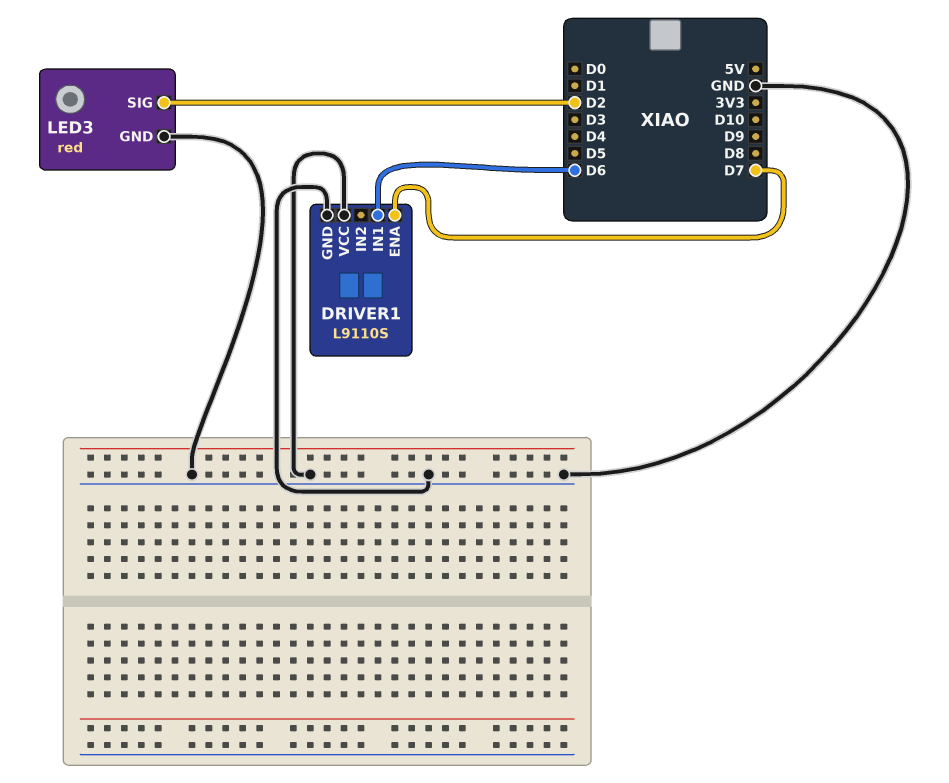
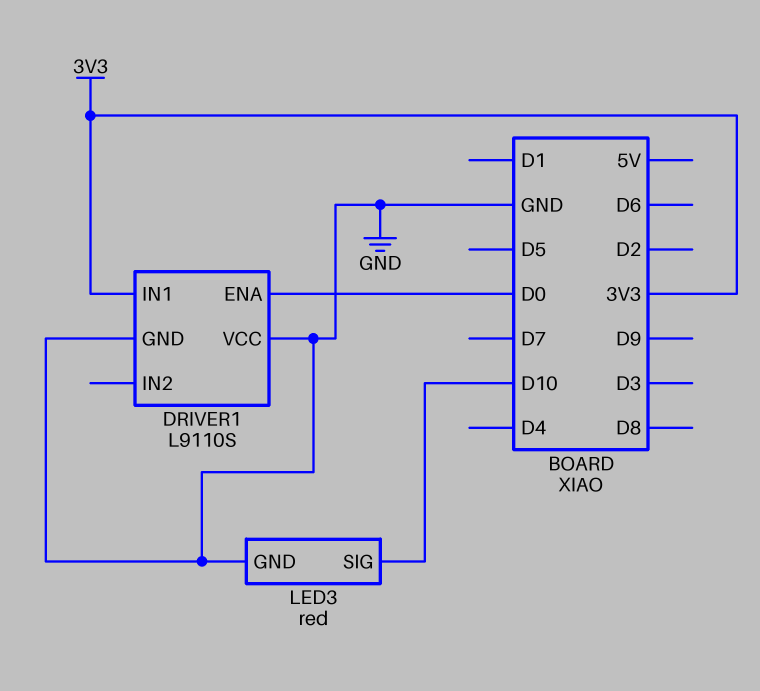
DRIVER1 pin ENA: D7 -> D0
DRIVER1 pin IN1: D6 -> 3V3
LED3 pin SIG: D2 -> D10

